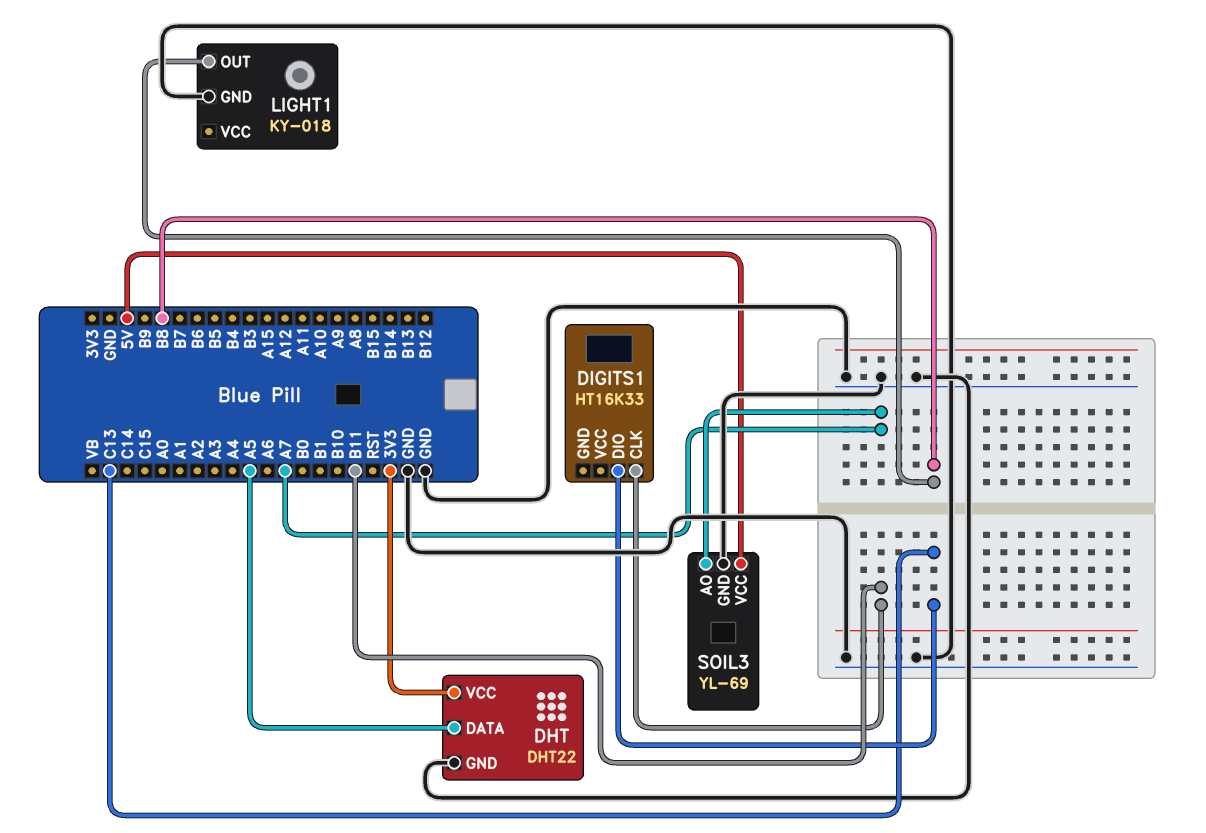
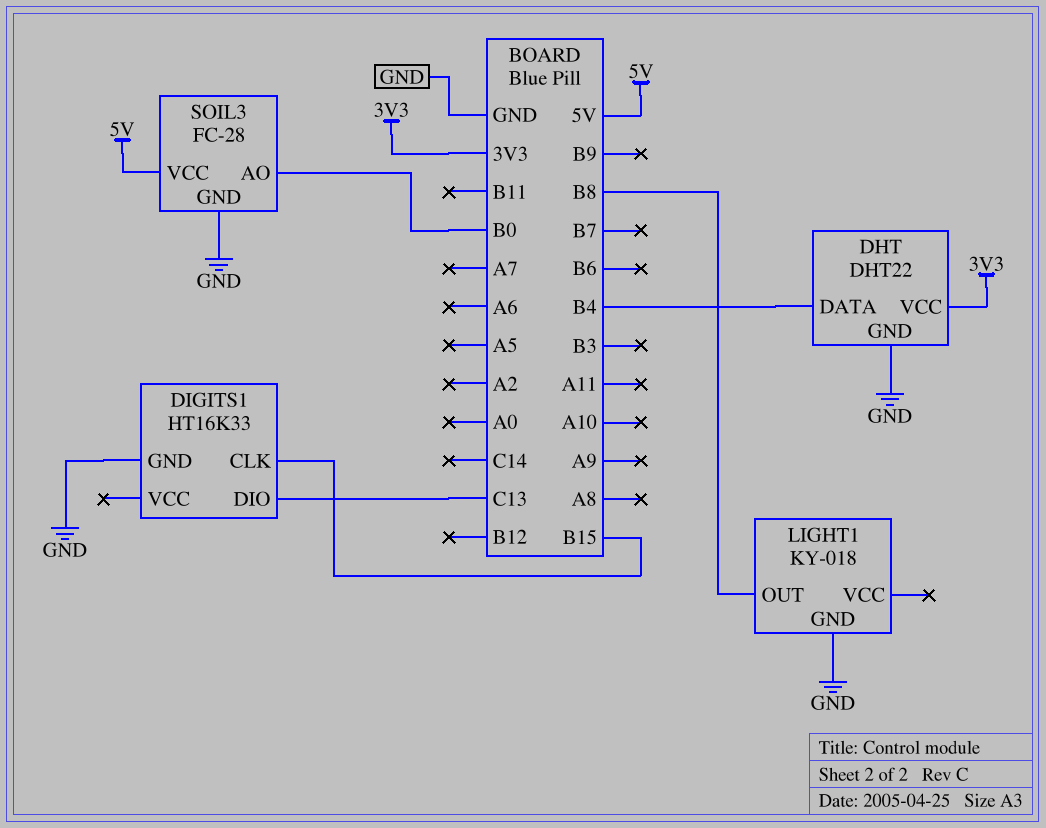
DHT pin DATA: A5 -> B4
DIGITS1 pin CLK: B11 -> B15
DIGITS1 pin GND: none -> GND
SOIL3: YL-69 -> FC-28
SOIL3 pin AO: A7 -> B0

